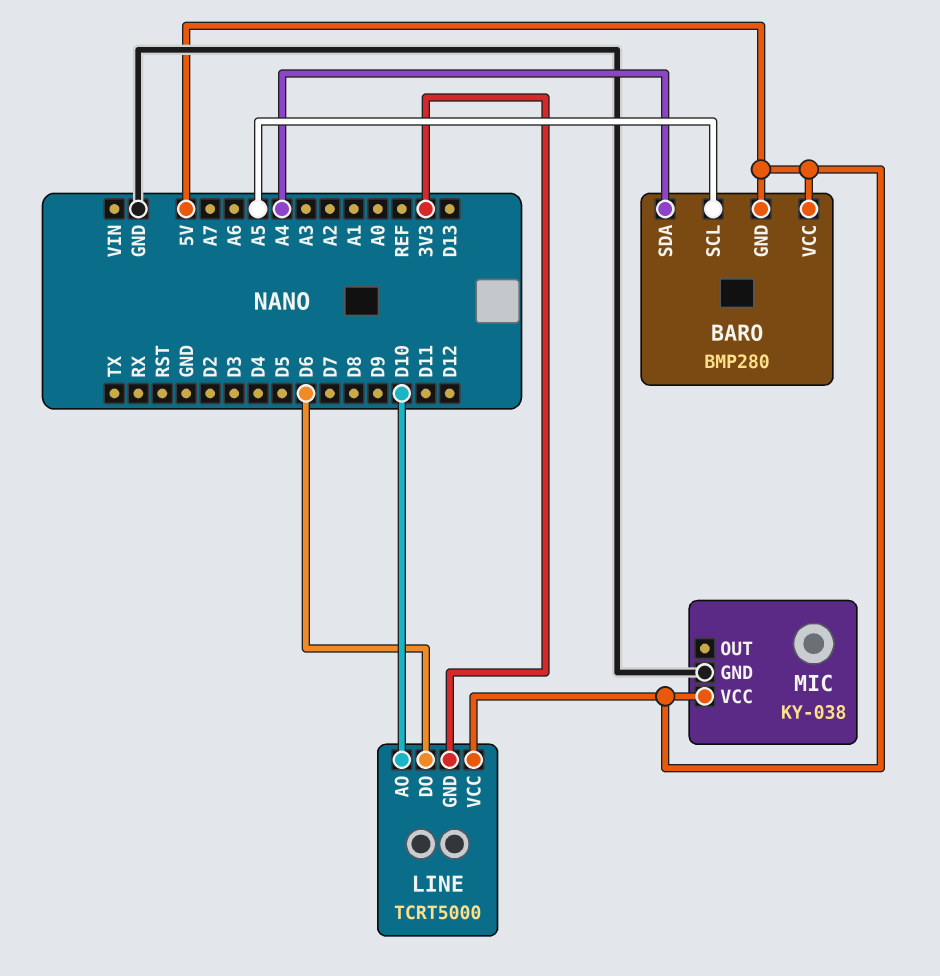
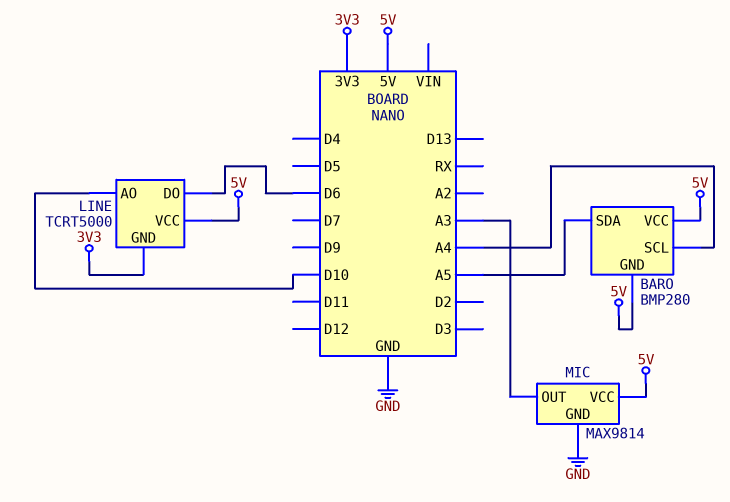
BARO pin SCL: A5 -> A4
BARO pin SDA: A4 -> A5
MIC: KY-038 -> MAX9814
MIC pin OUT: none -> A3

